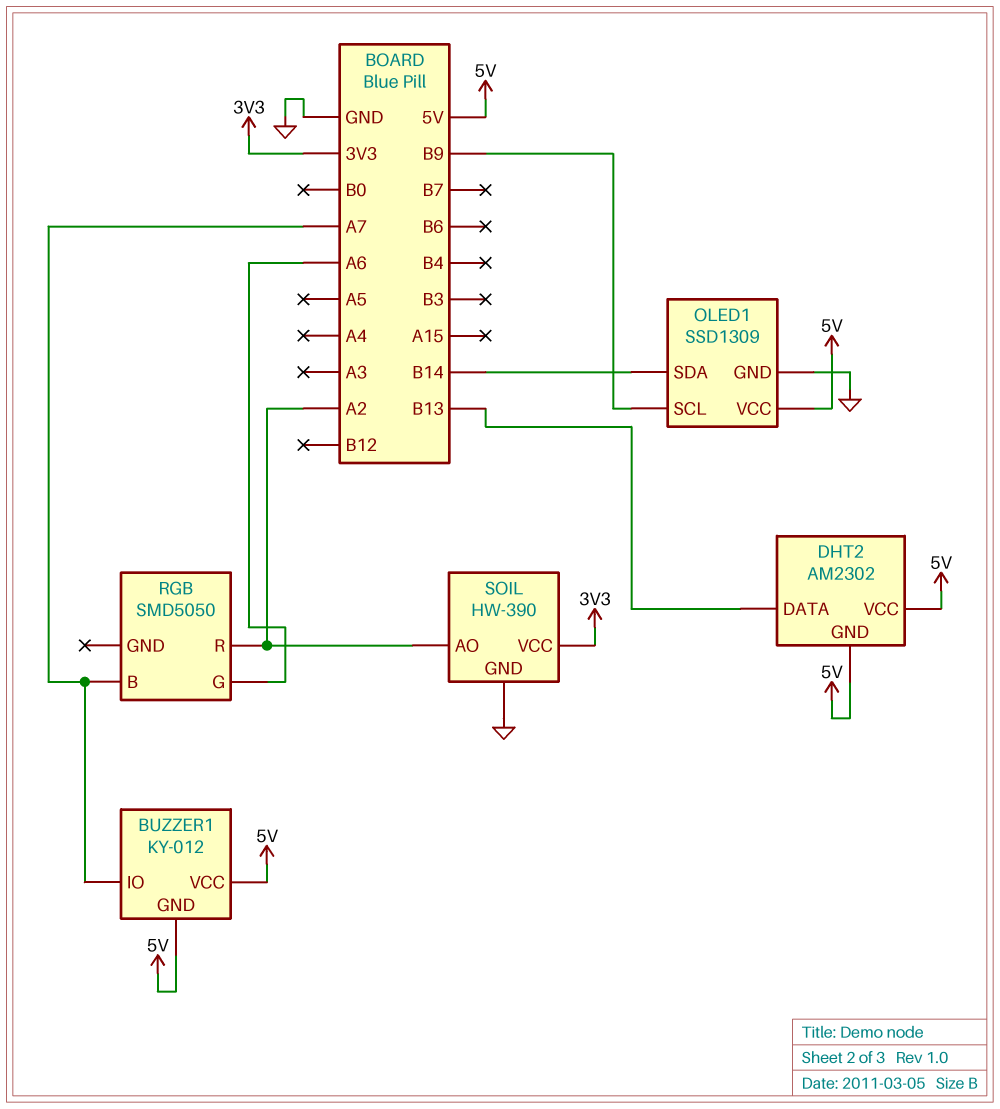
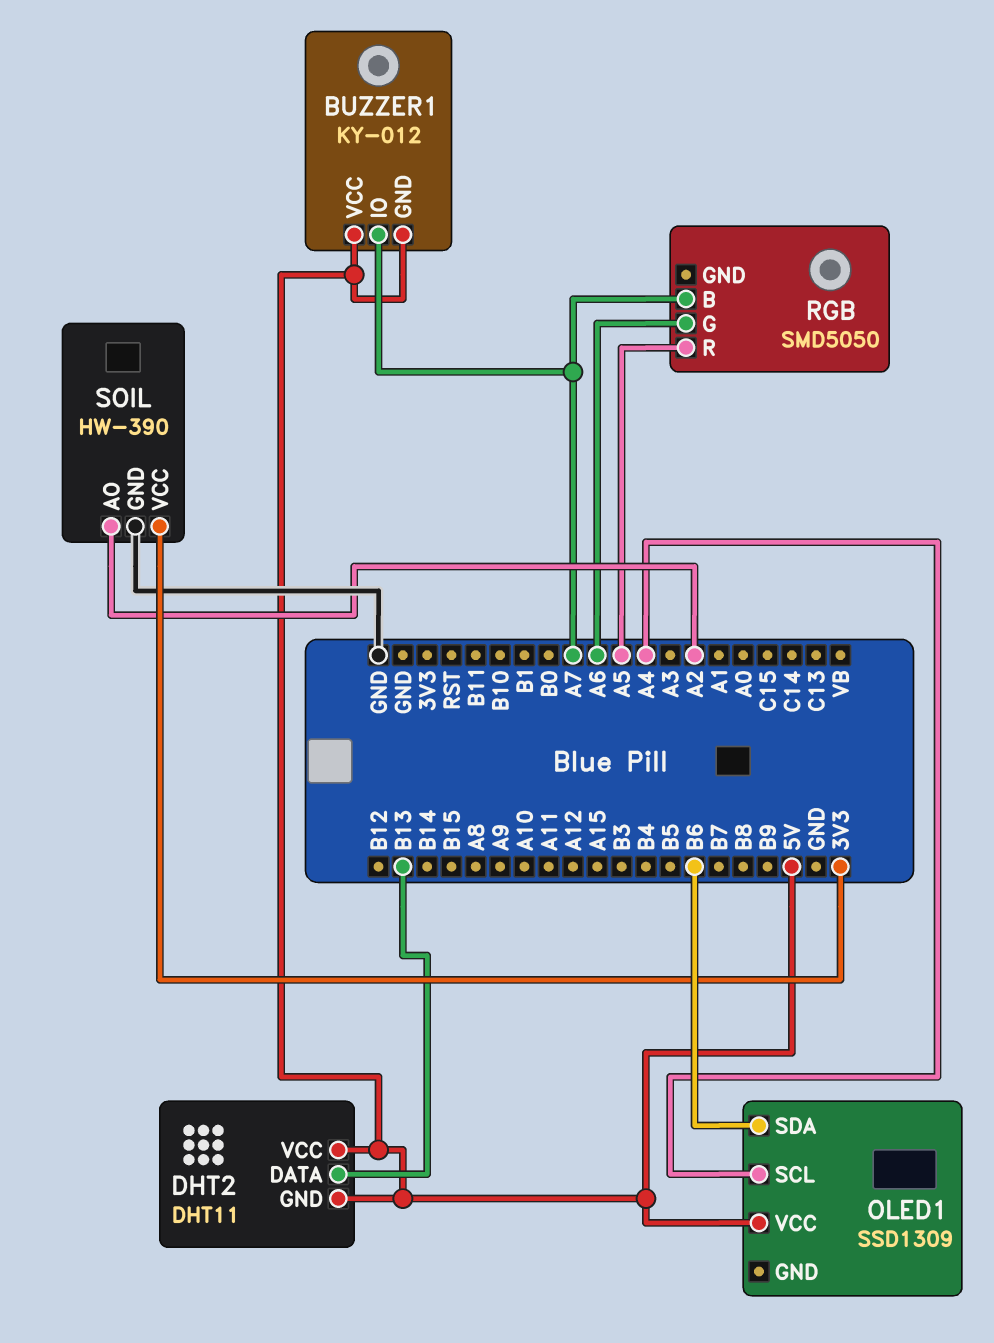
DHT2: AM2302 -> DHT11
OLED1 pin GND: GND -> none
OLED1 pin SCL: B9 -> A4
OLED1 pin SDA: B14 -> B6
RGB pin R: A2 -> A5

